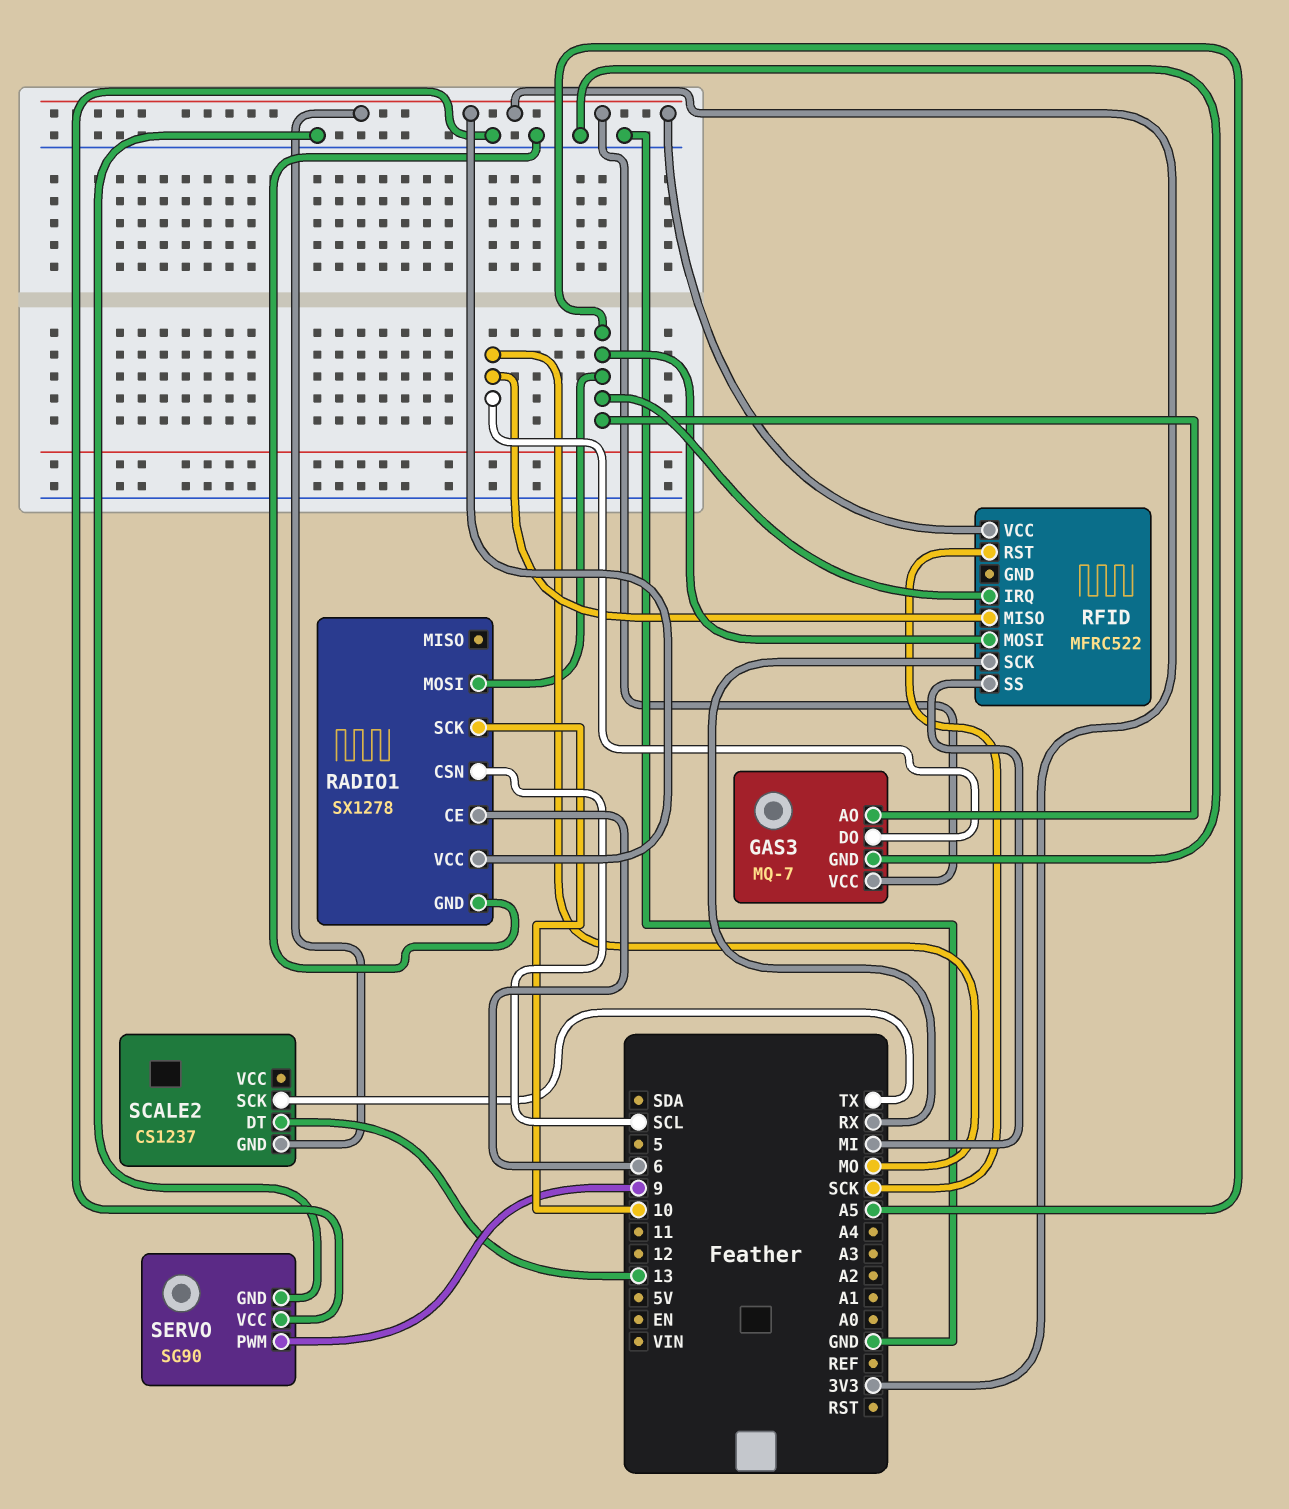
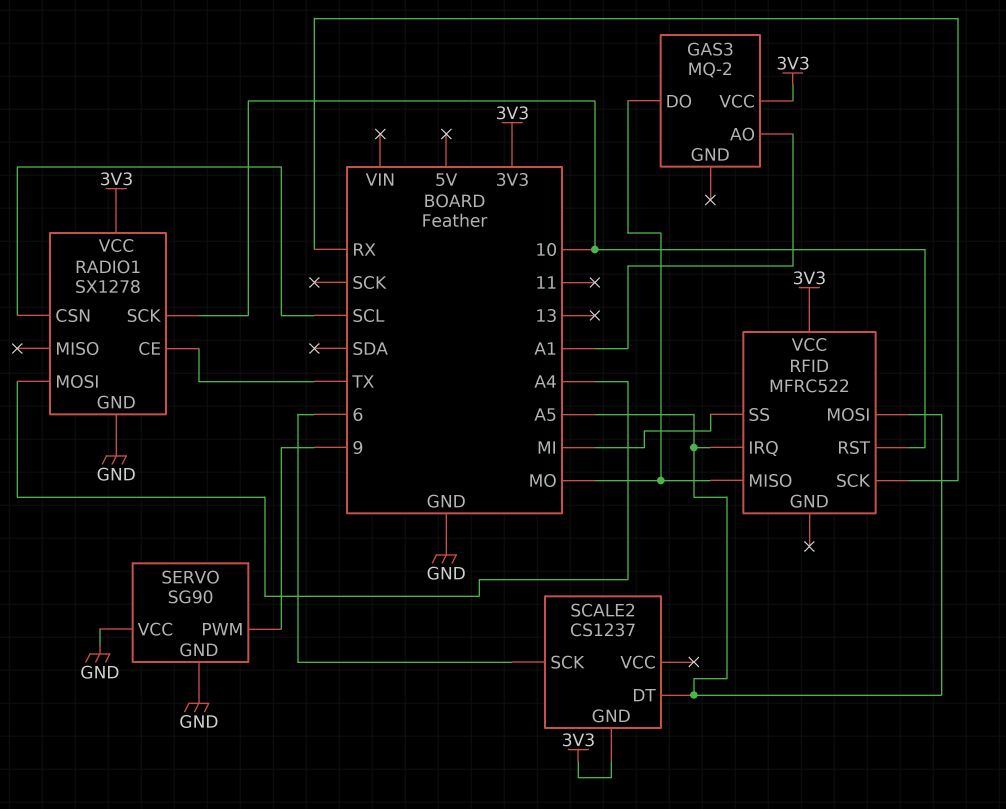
GAS3: MQ-7 -> MQ-2
GAS3 pin AO: A5 -> A1
GAS3 pin GND: GND -> none
RADIO1 pin CE: 6 -> TX
RADIO1 pin MOSI: A5 -> A4
RFID pin RST: SCK -> 10
SCALE2 pin DT: 13 -> A5
SCALE2 pin SCK: TX -> 6

